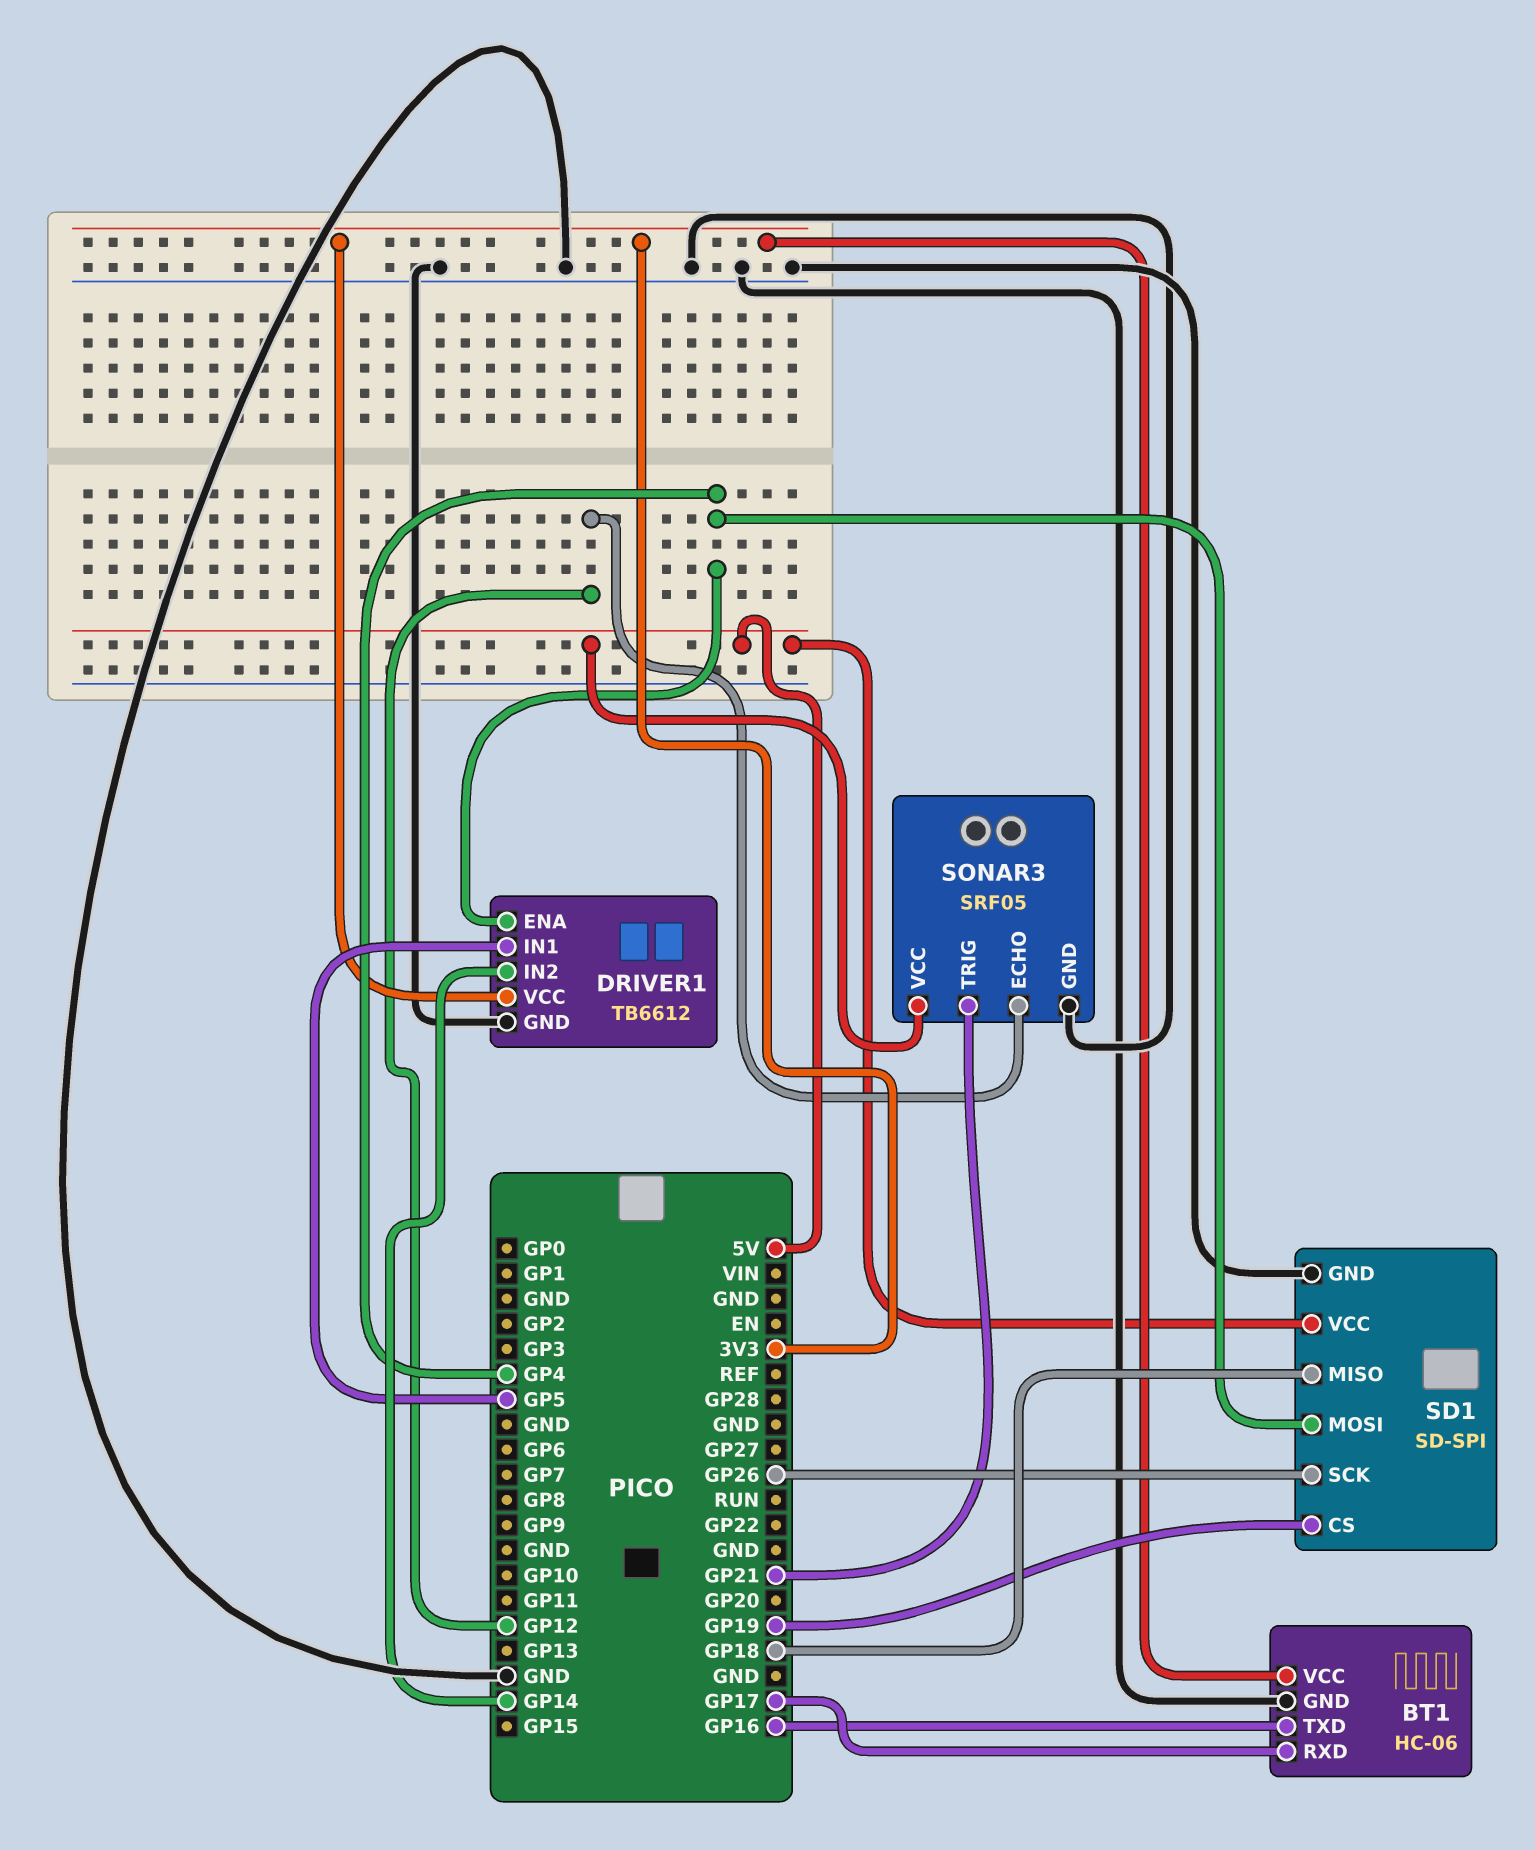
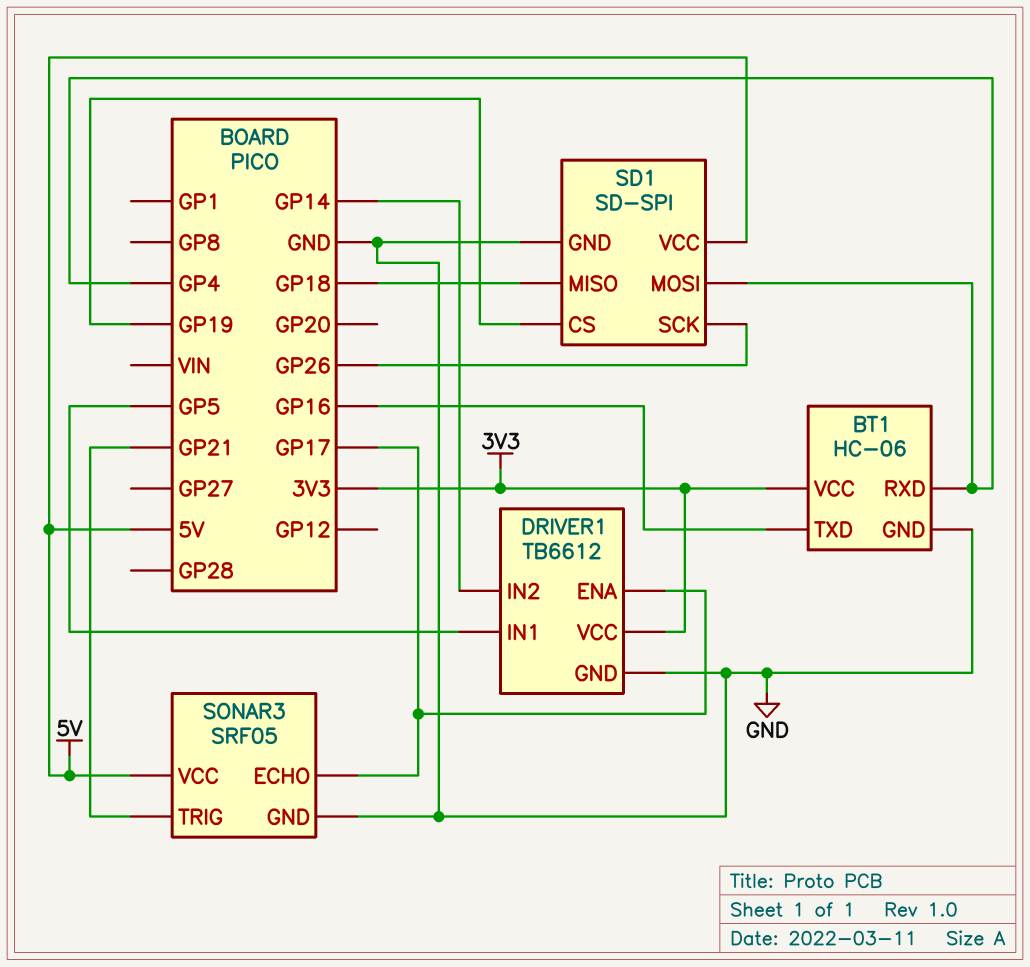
BT1 pin RXD: GP17 -> GP4
DRIVER1 pin ENA: GP4 -> GP17
SONAR3 pin ECHO: GP12 -> GP17

